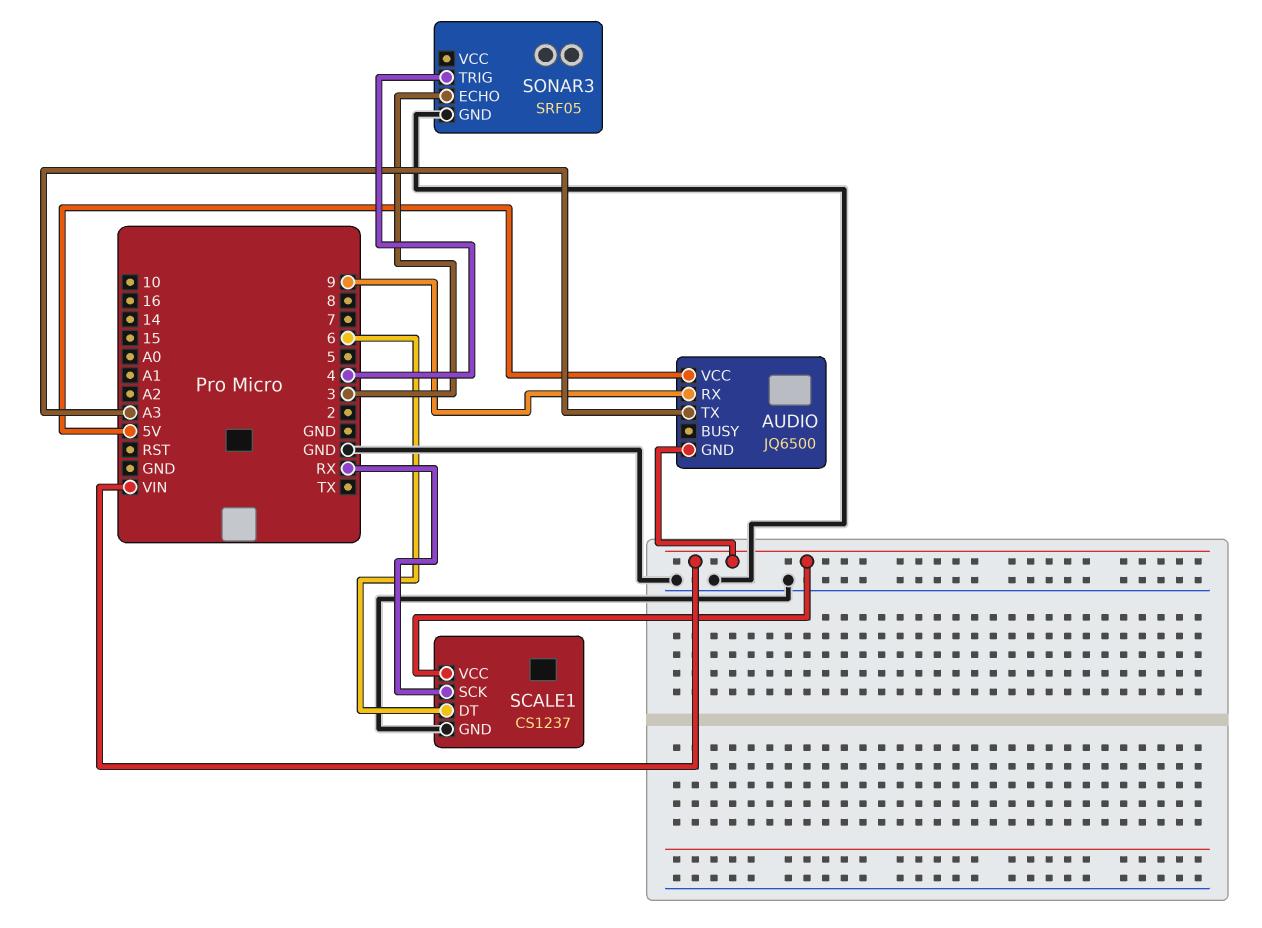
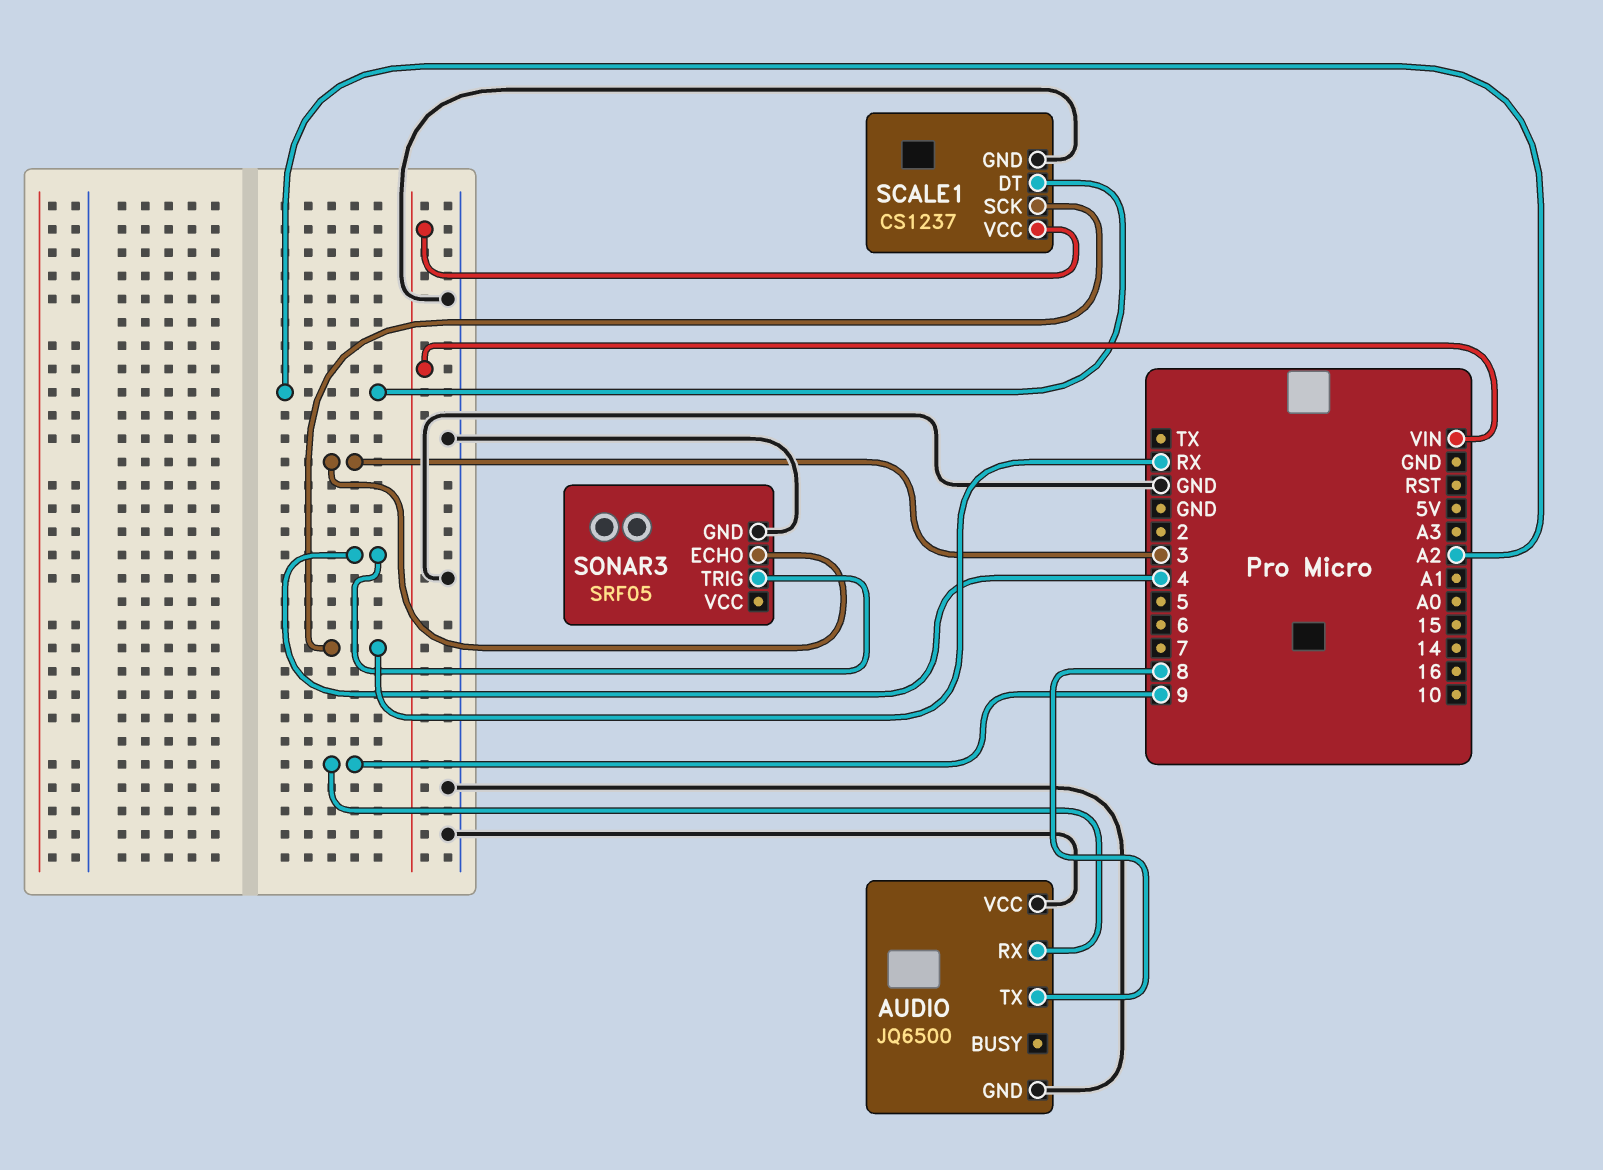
AUDIO pin GND: VIN -> GND
AUDIO pin TX: A3 -> 8
AUDIO pin VCC: 5V -> GND
SCALE1 pin DT: 6 -> A2

